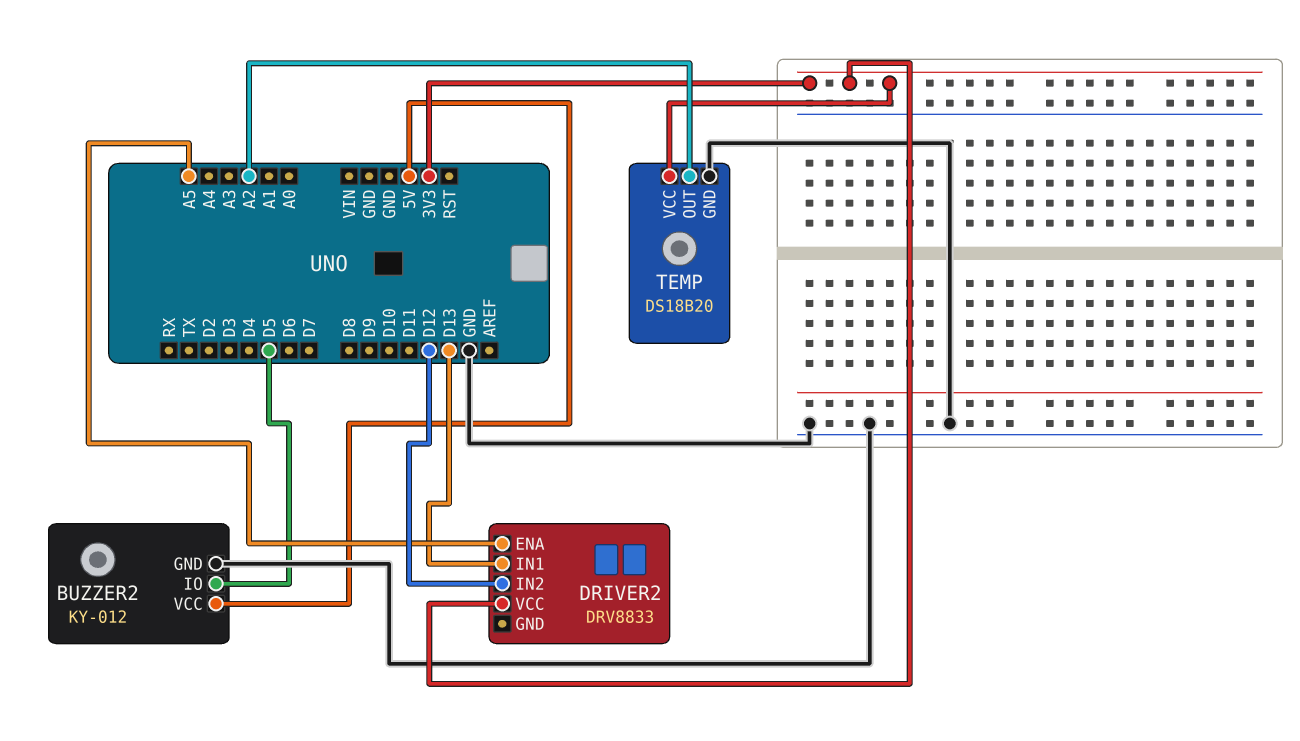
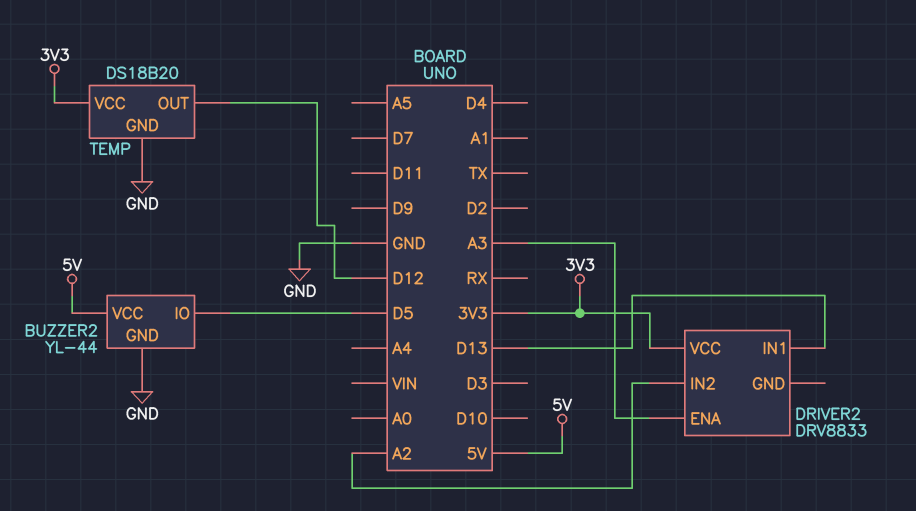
BUZZER2: KY-012 -> YL-44
DRIVER2 pin ENA: A5 -> A3
DRIVER2 pin IN2: D12 -> A2
TEMP pin OUT: A2 -> D12

